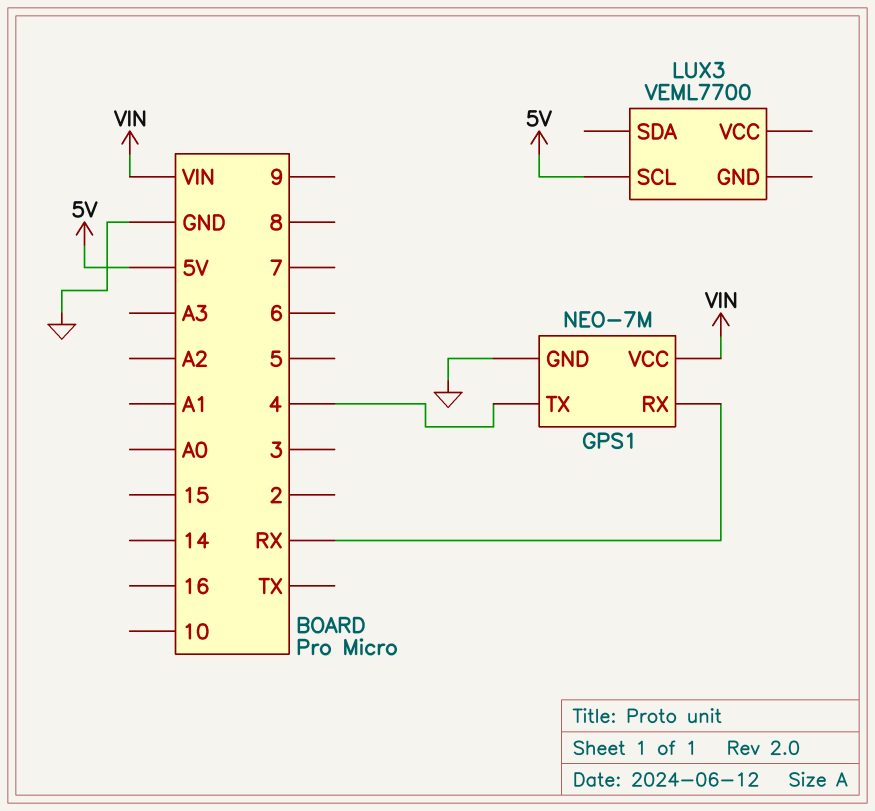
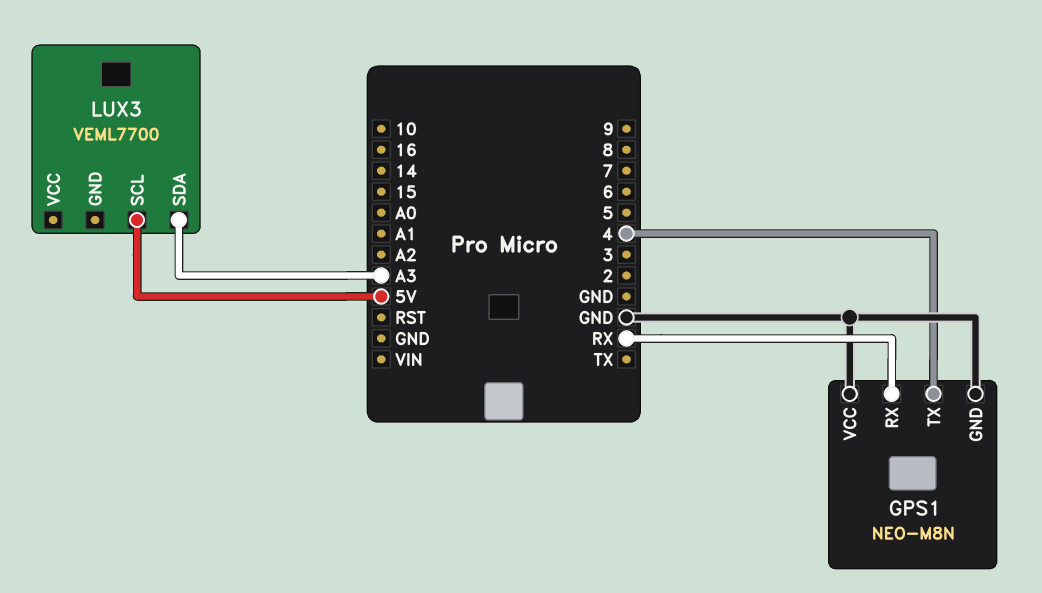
GPS1: NEO-7M -> NEO-M8N
GPS1 pin VCC: VIN -> GND
LUX3 pin SDA: none -> A3

